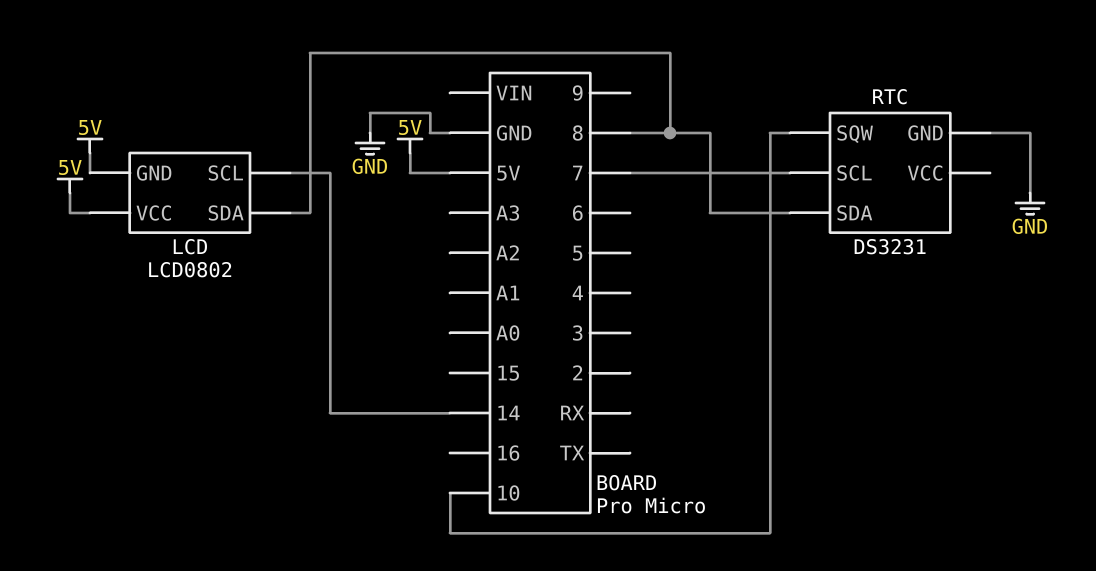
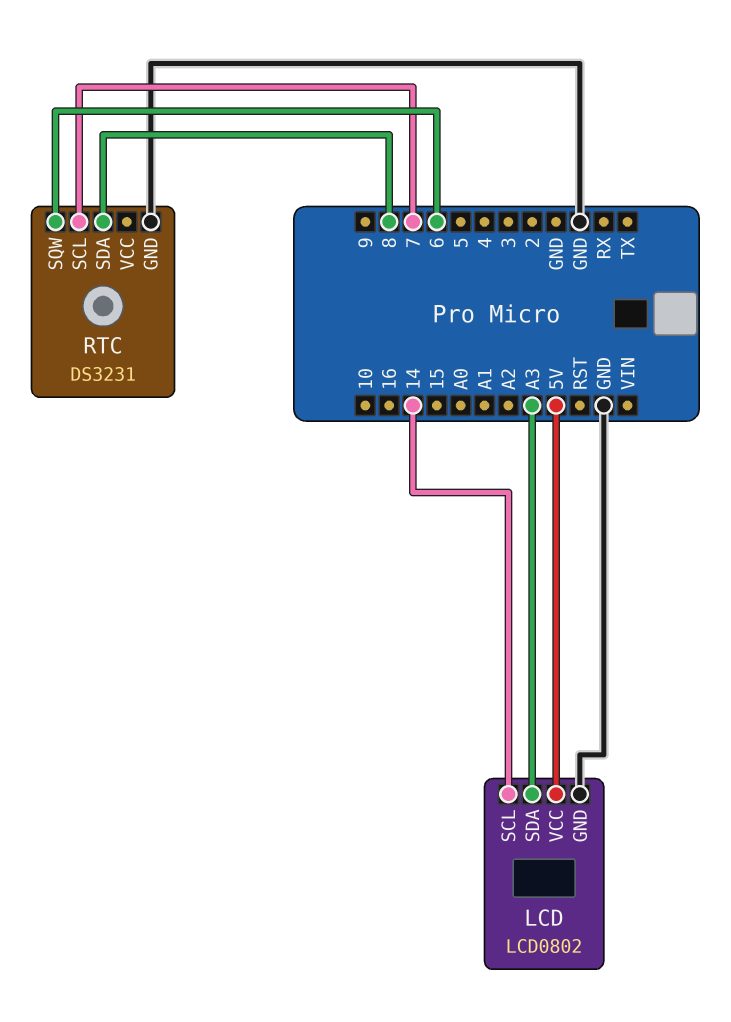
LCD pin GND: 5V -> GND
LCD pin SDA: 8 -> A3
RTC pin SQW: 10 -> 6

